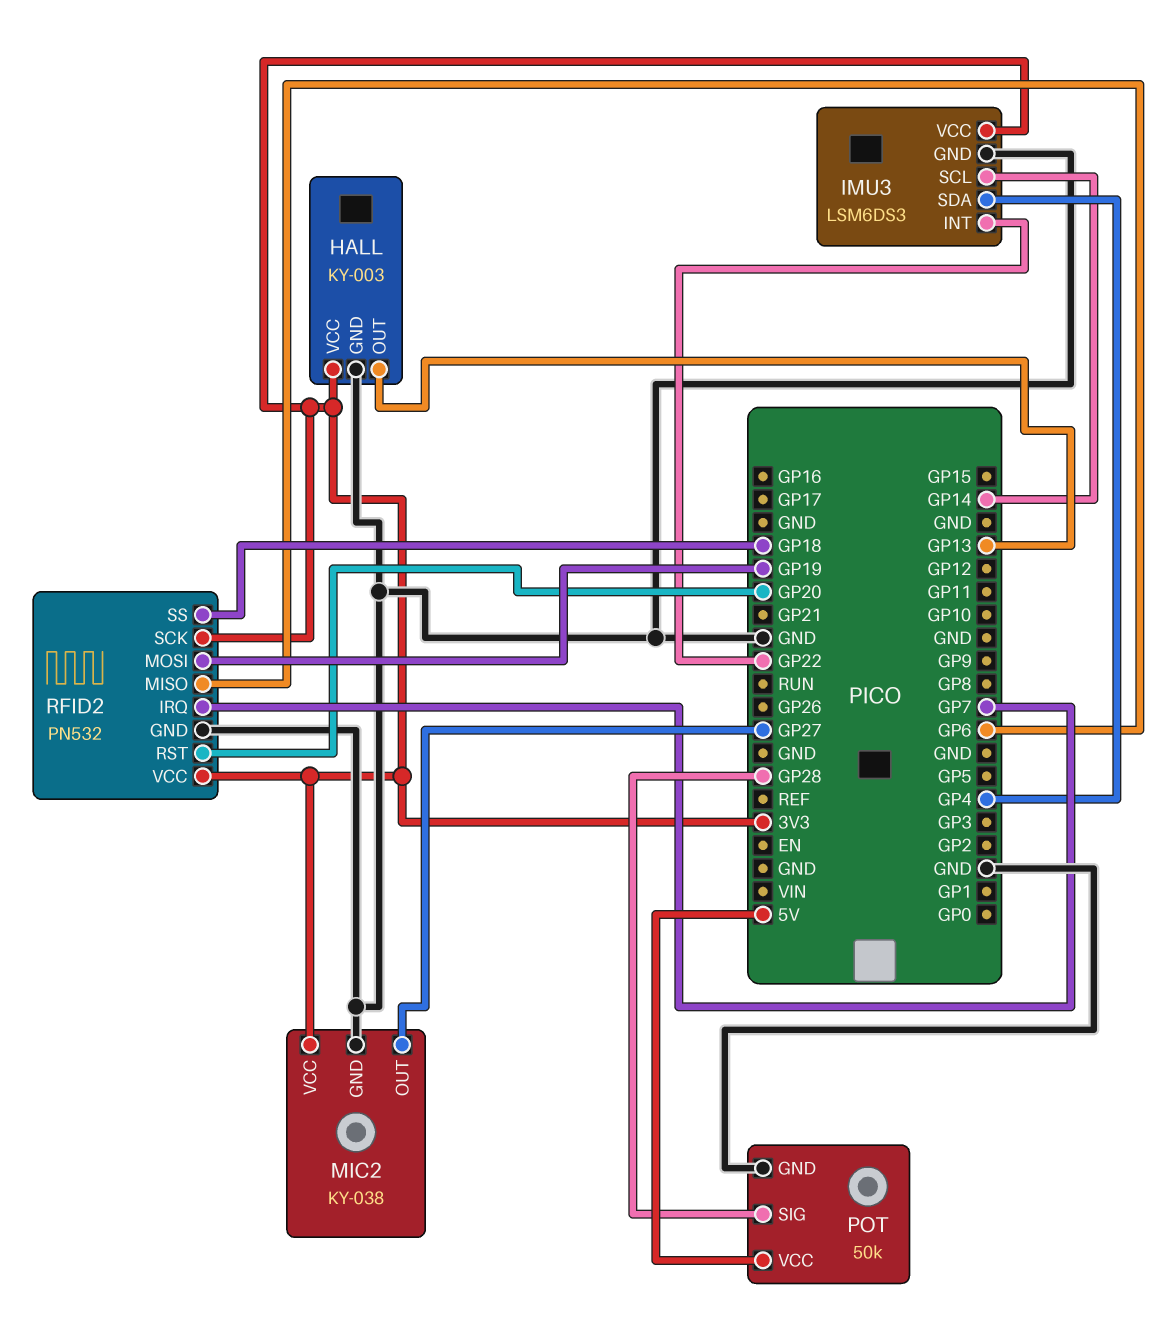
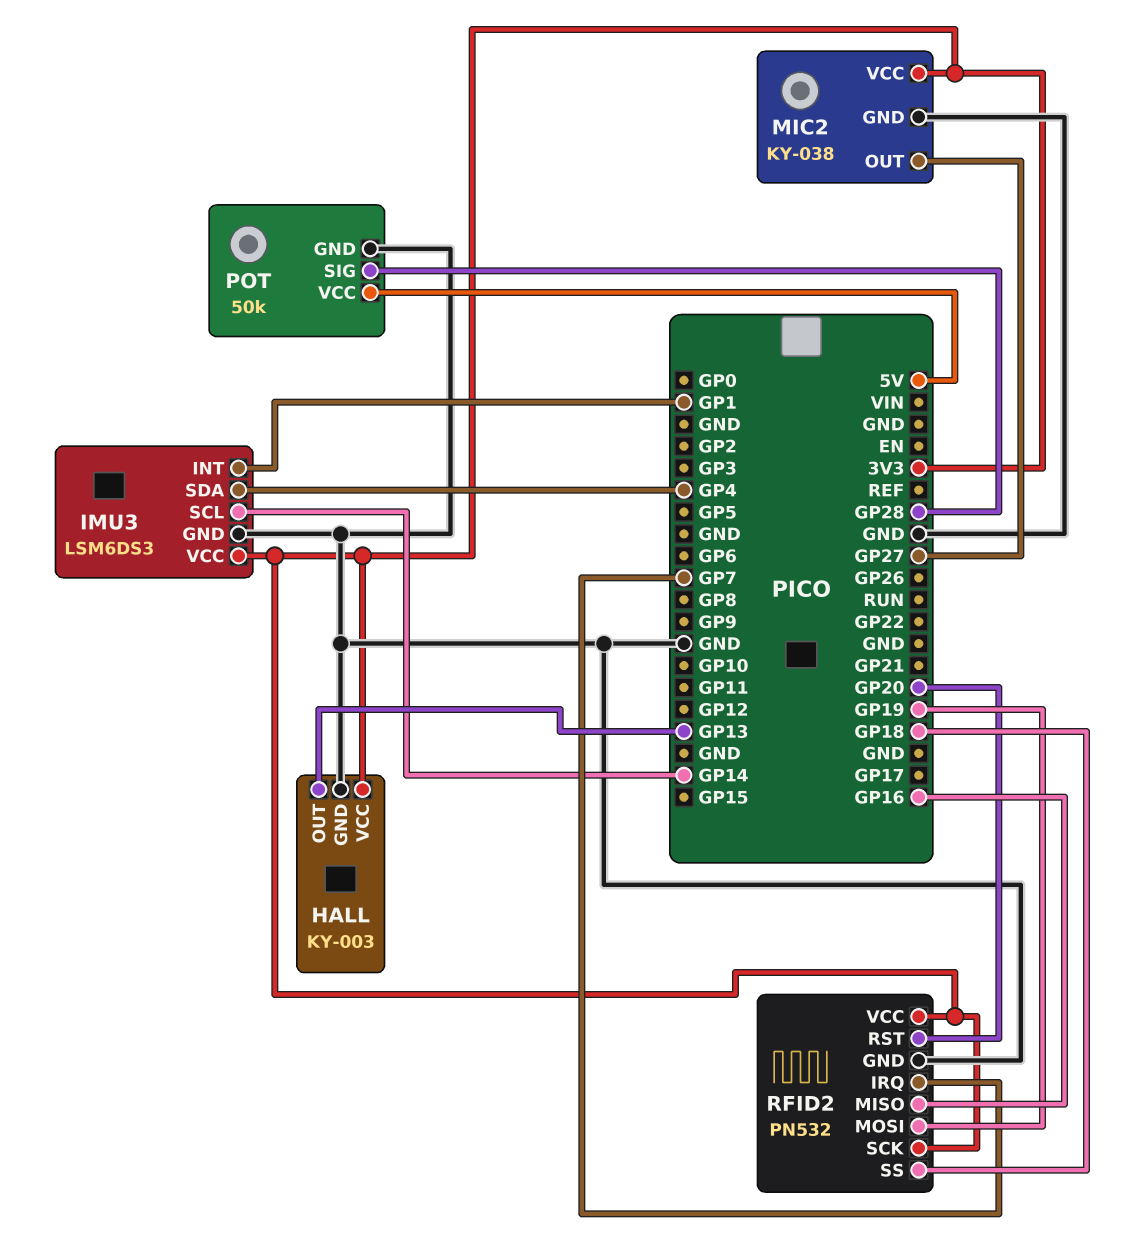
IMU3 pin INT: GP22 -> GP1
RFID2 pin MISO: GP6 -> GP16

